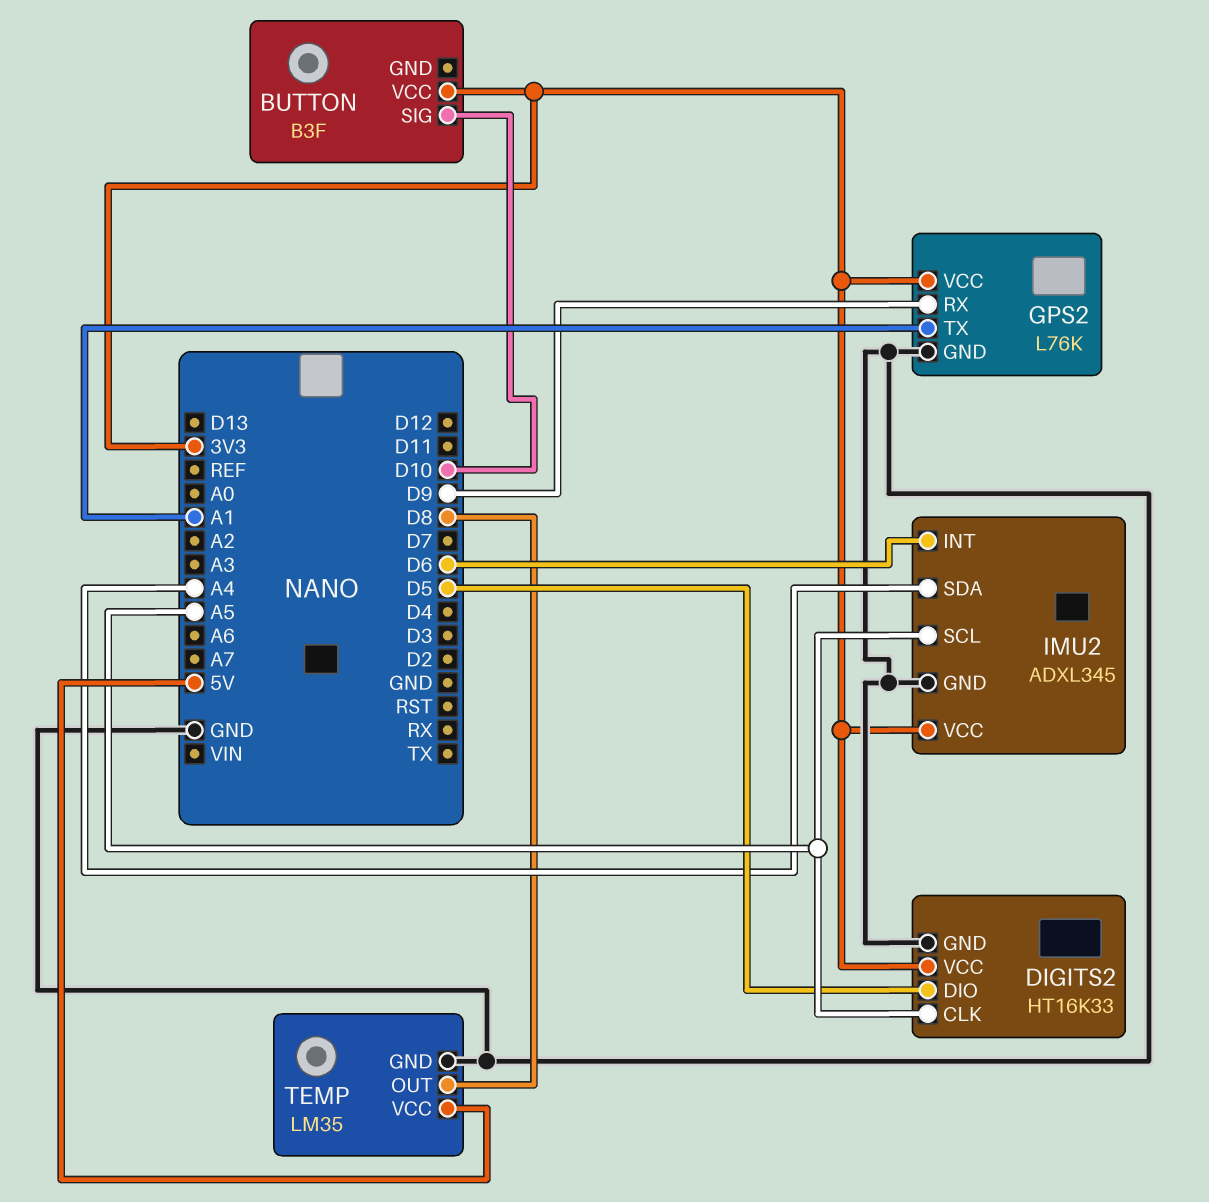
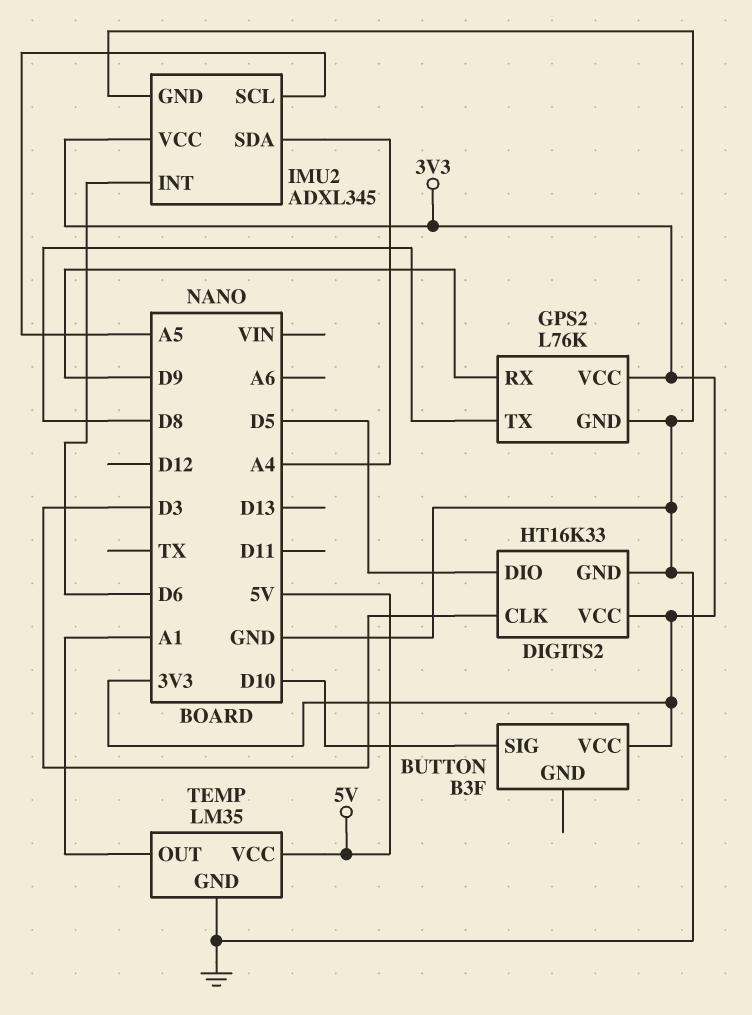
DIGITS2 pin CLK: A5 -> D3
GPS2 pin TX: A1 -> D8
TEMP pin OUT: D8 -> A1

